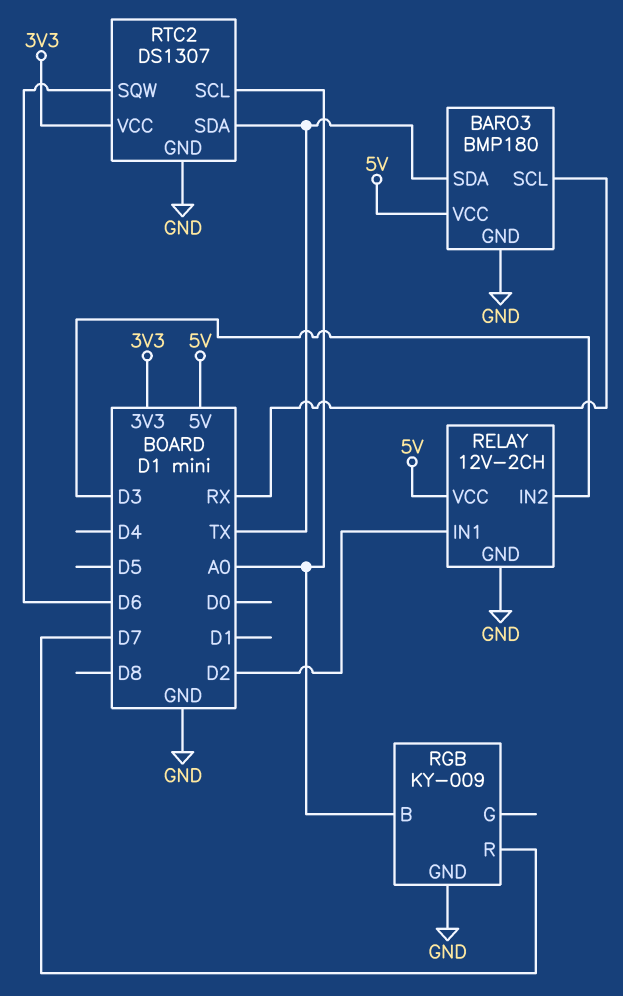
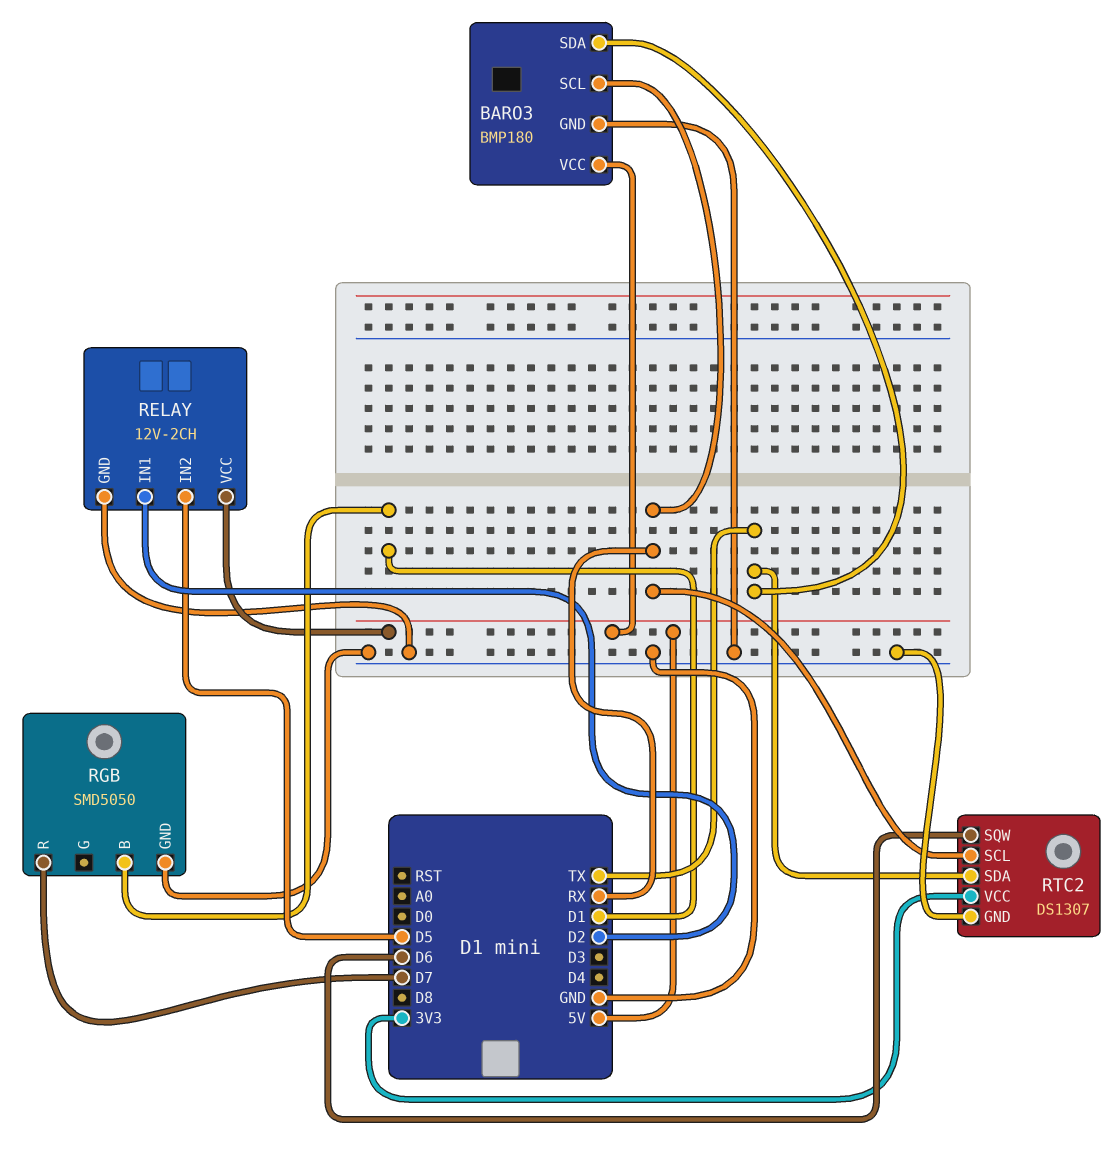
RELAY pin IN2: D3 -> D5
RGB: KY-009 -> SMD5050
RGB pin B: A0 -> D1
RTC2 pin SCL: A0 -> RX

